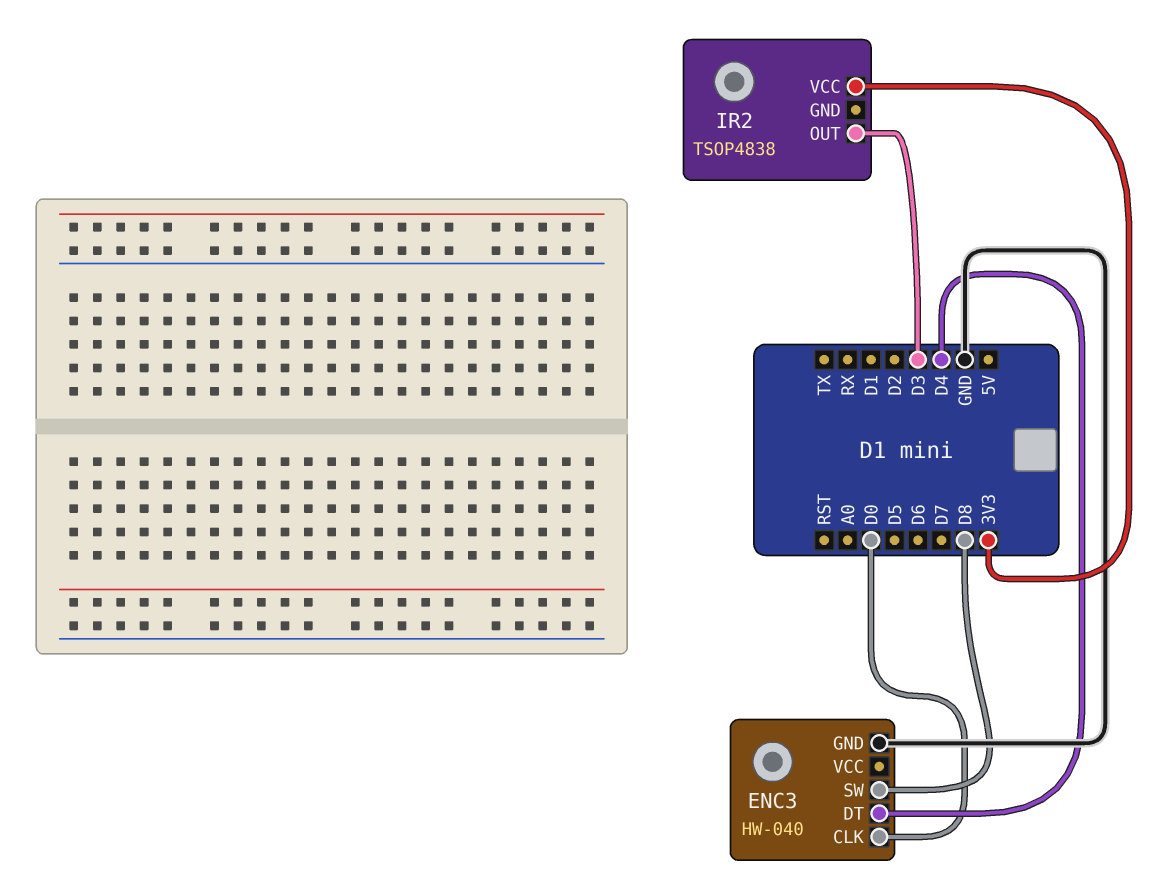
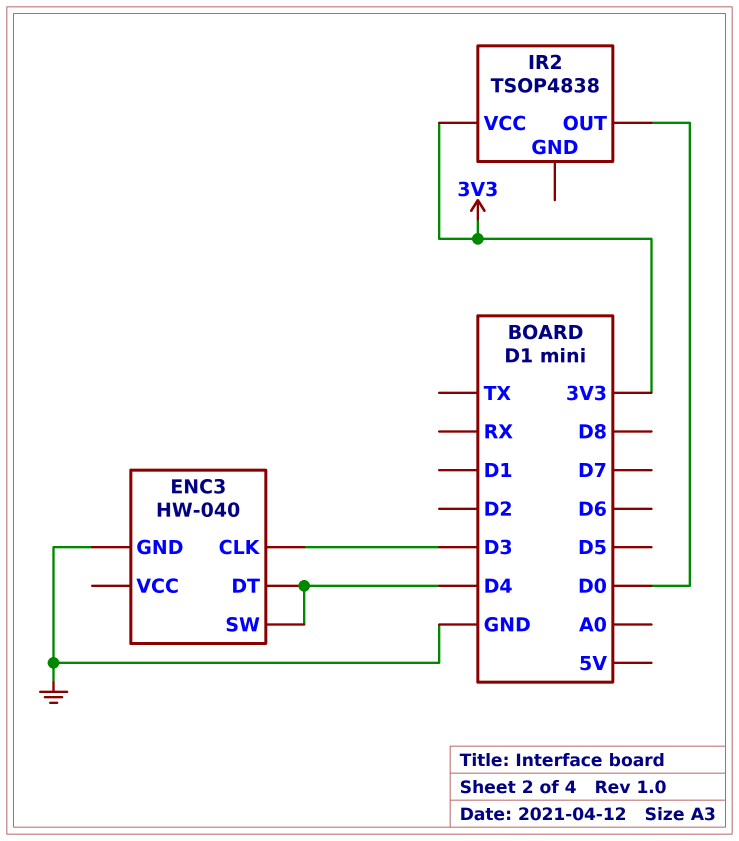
ENC3 pin CLK: D0 -> D3
ENC3 pin SW: D8 -> D4
IR2 pin OUT: D3 -> D0

